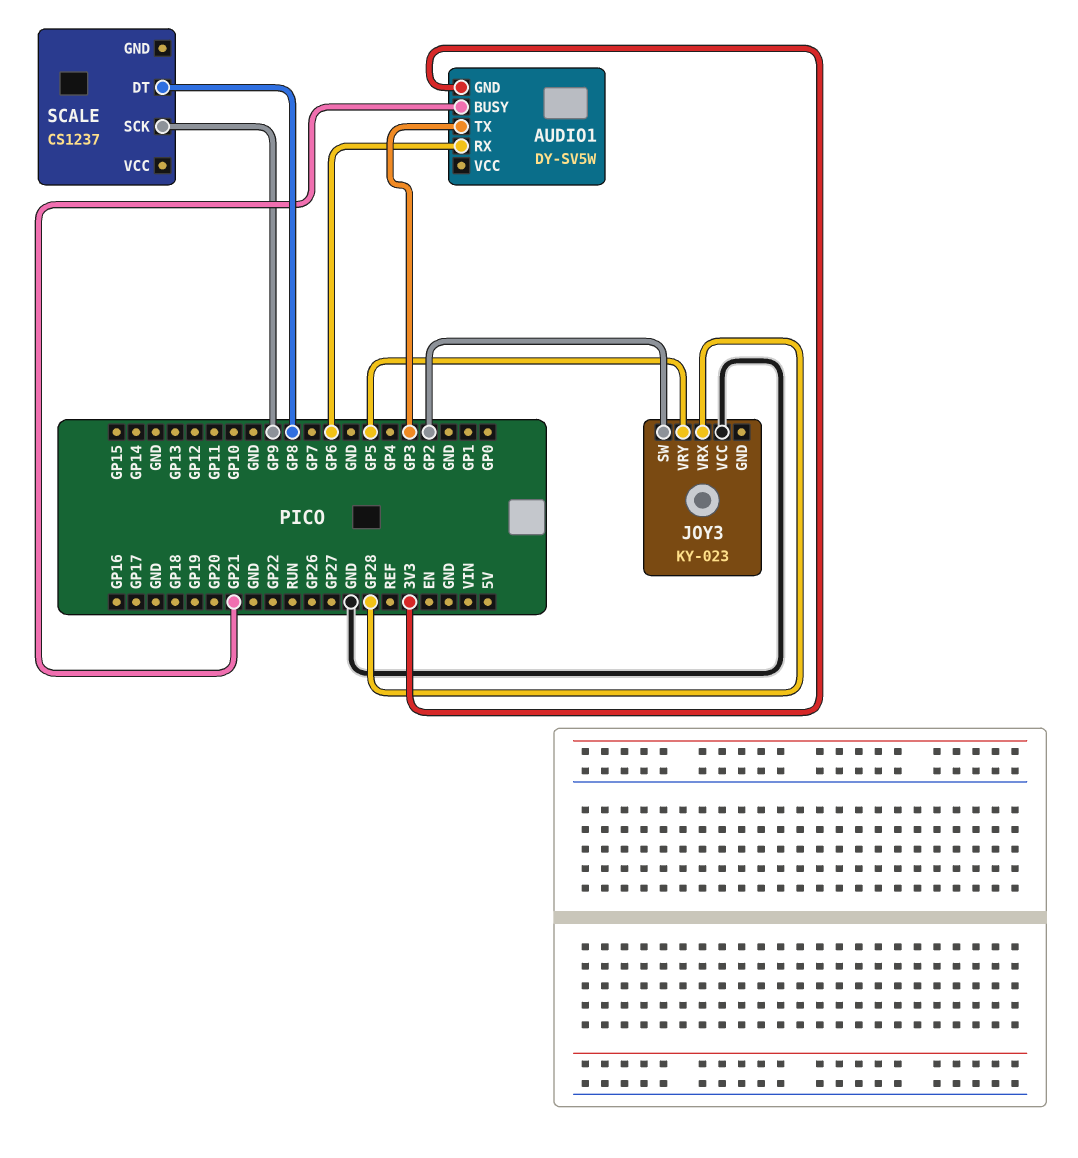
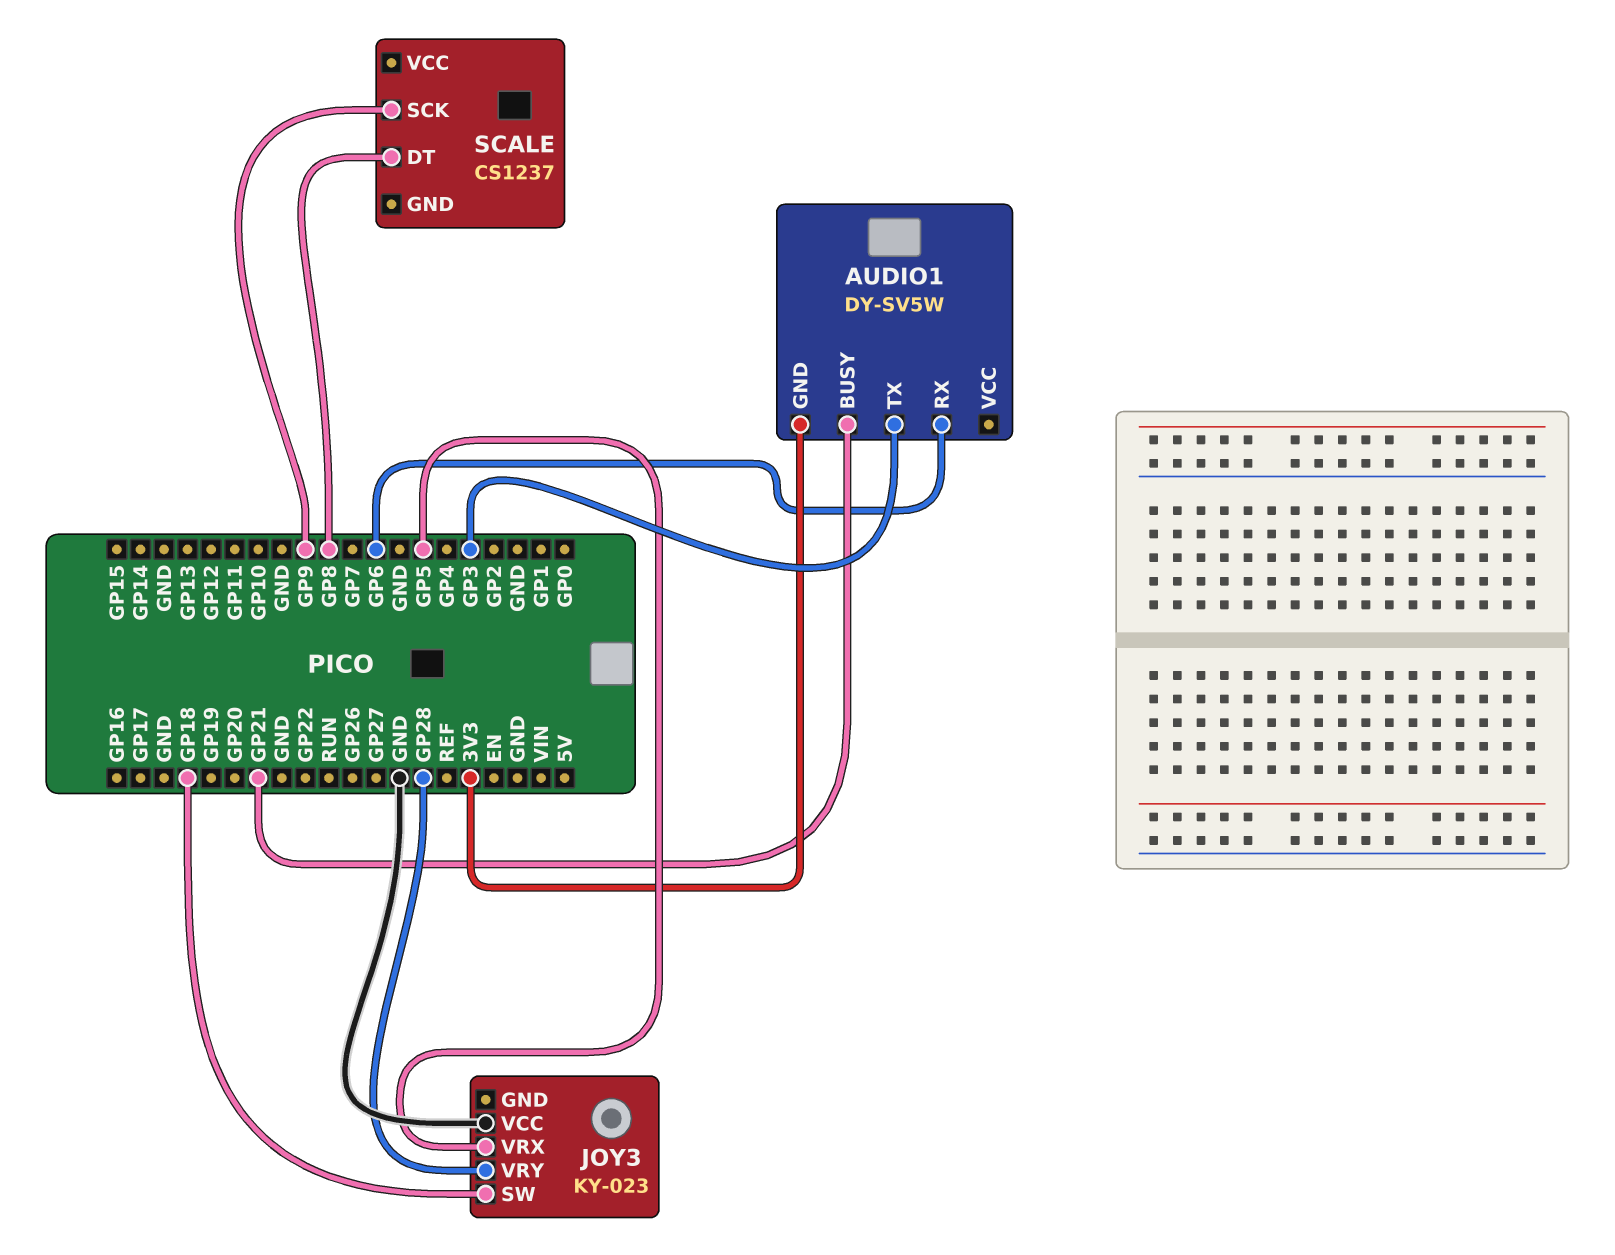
JOY3 pin SW: GP2 -> GP18
JOY3 pin VRX: GP28 -> GP5
JOY3 pin VRY: GP5 -> GP28

